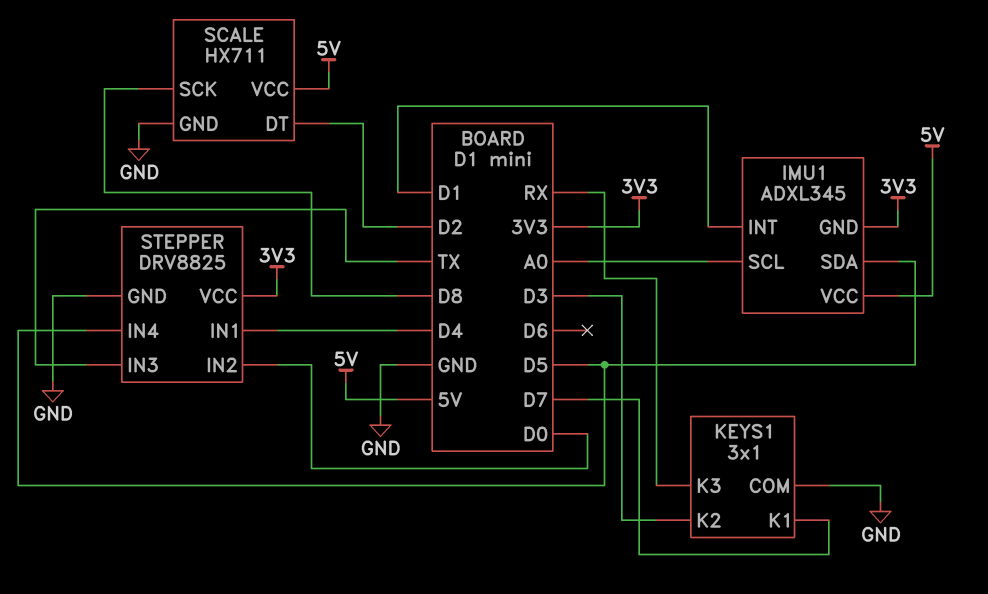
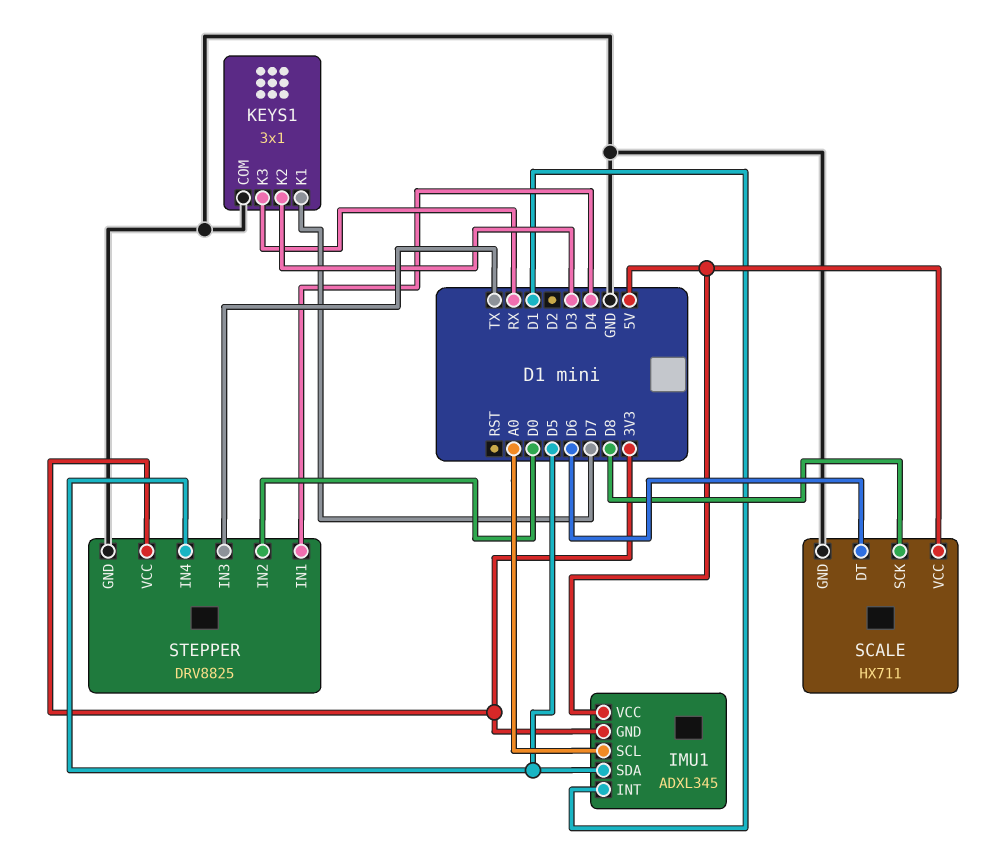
SCALE pin DT: D2 -> D6

